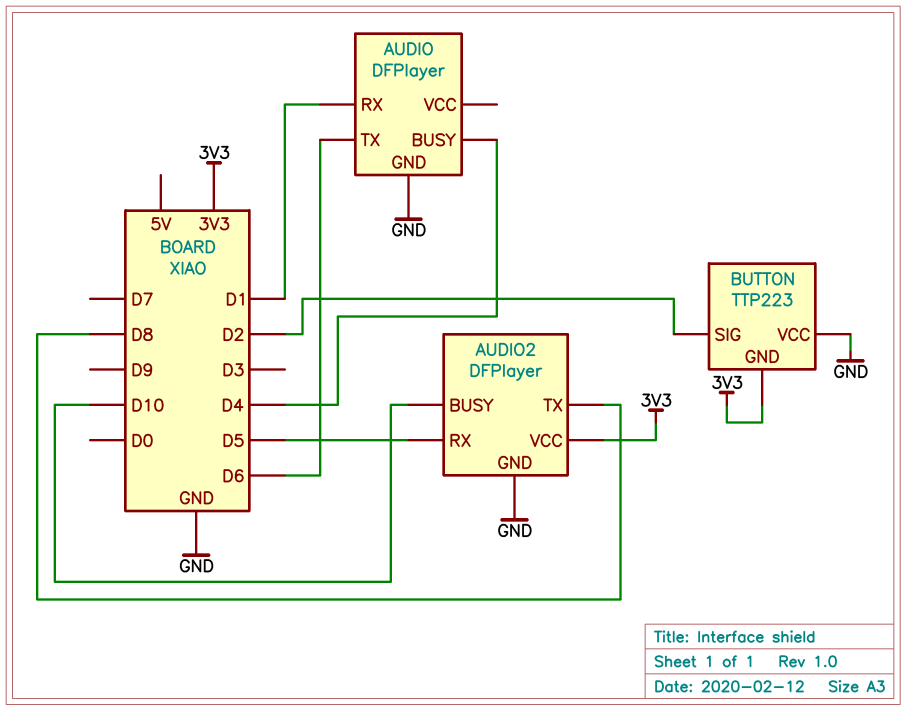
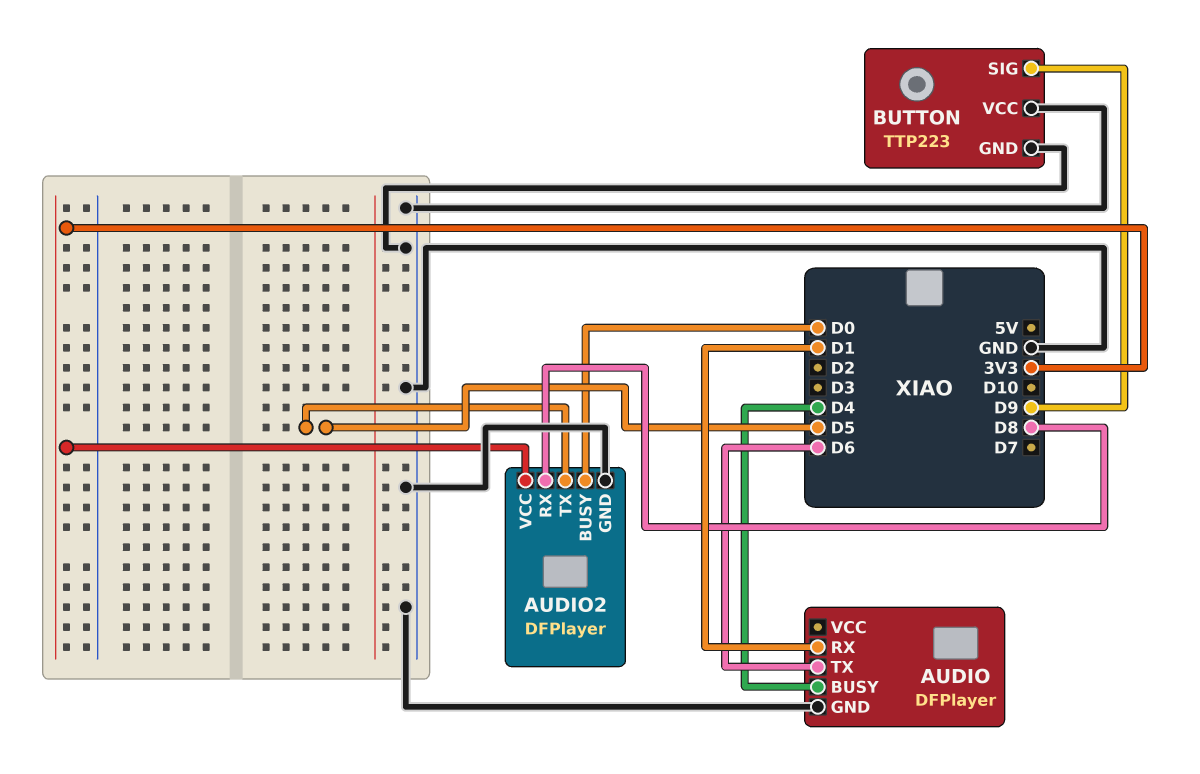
AUDIO2 pin BUSY: D10 -> D0
AUDIO2 pin RX: D5 -> D8
AUDIO2 pin TX: D8 -> D5
BUTTON pin GND: 3V3 -> GND
BUTTON pin SIG: D2 -> D9

